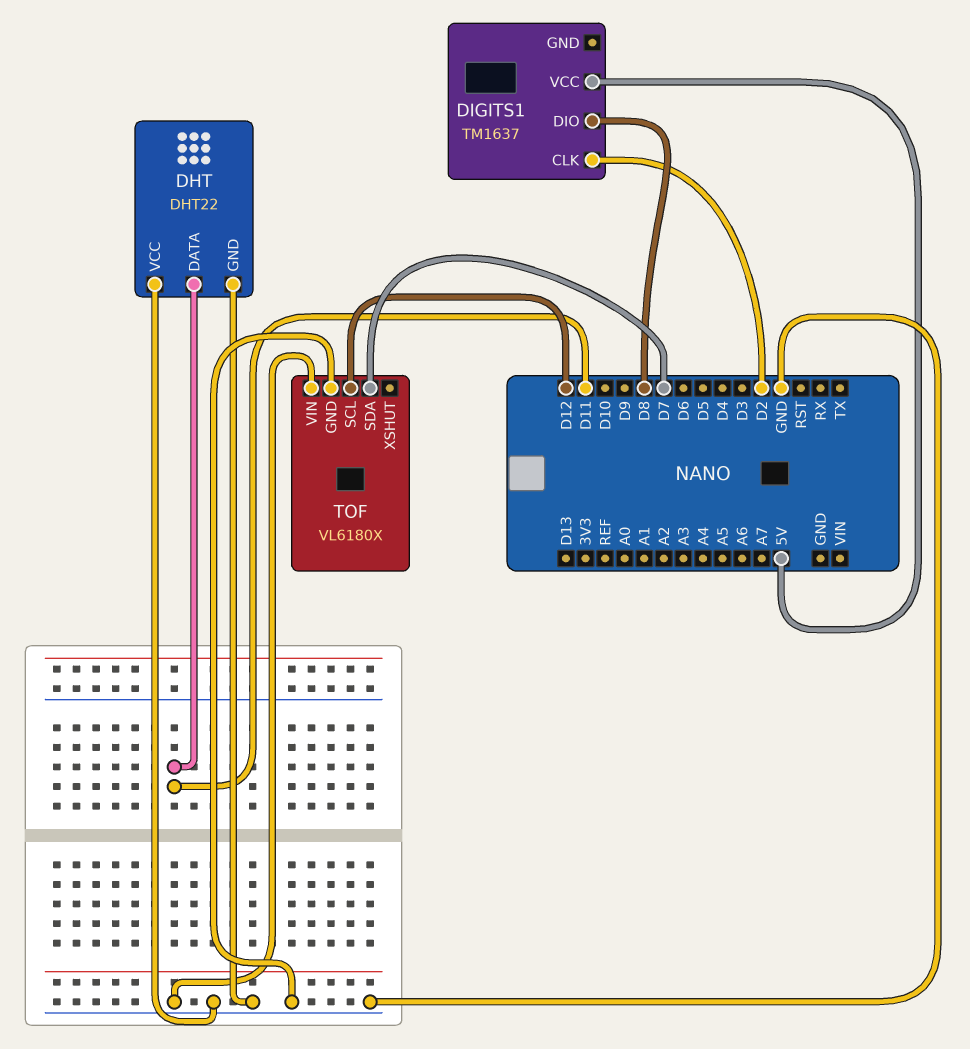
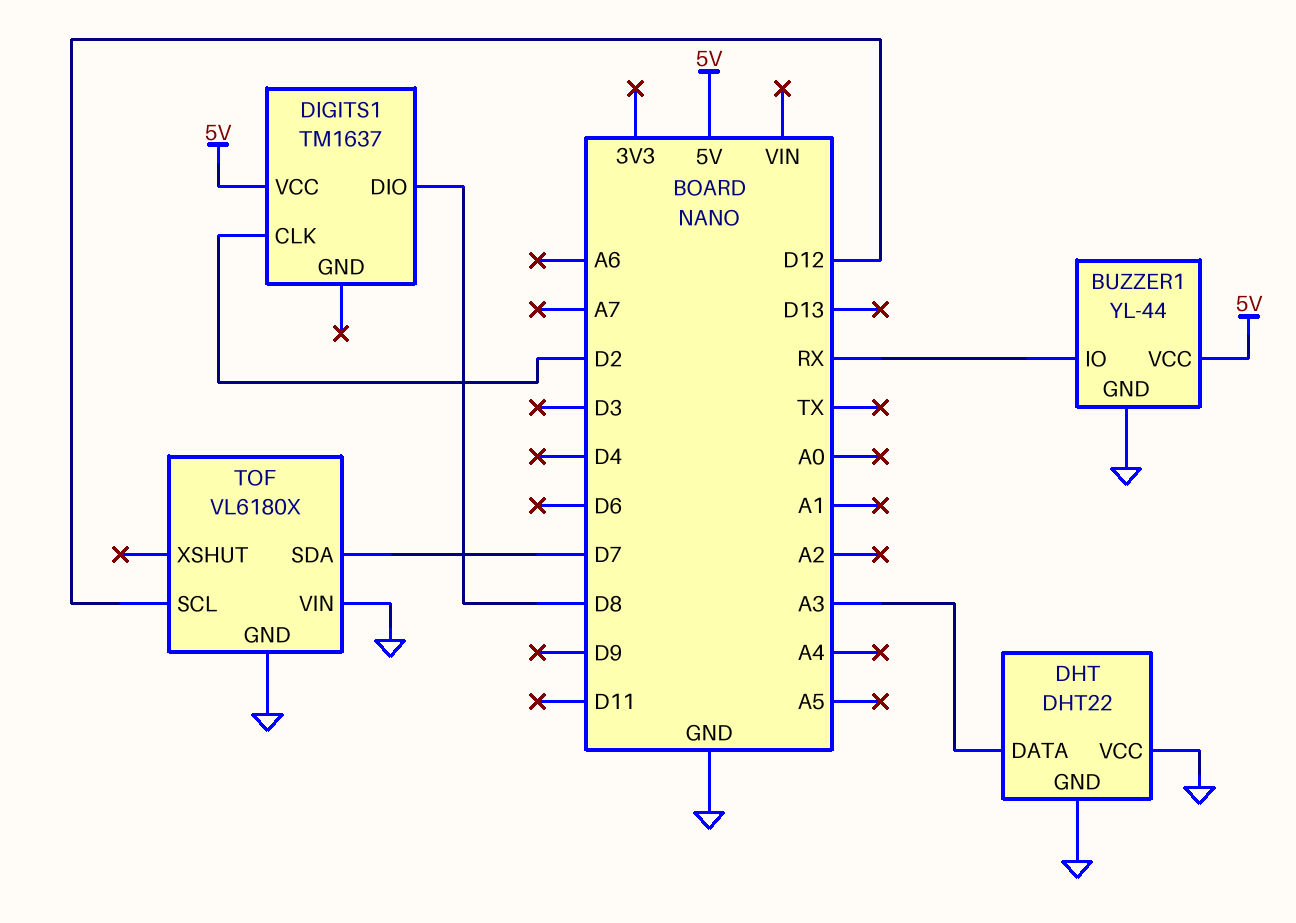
BUZZER1: none -> YL-44
BUZZER1 pin GND: none -> GND
BUZZER1 pin IO: none -> RX
BUZZER1 pin VCC: none -> 5V
DHT pin DATA: D11 -> A3

